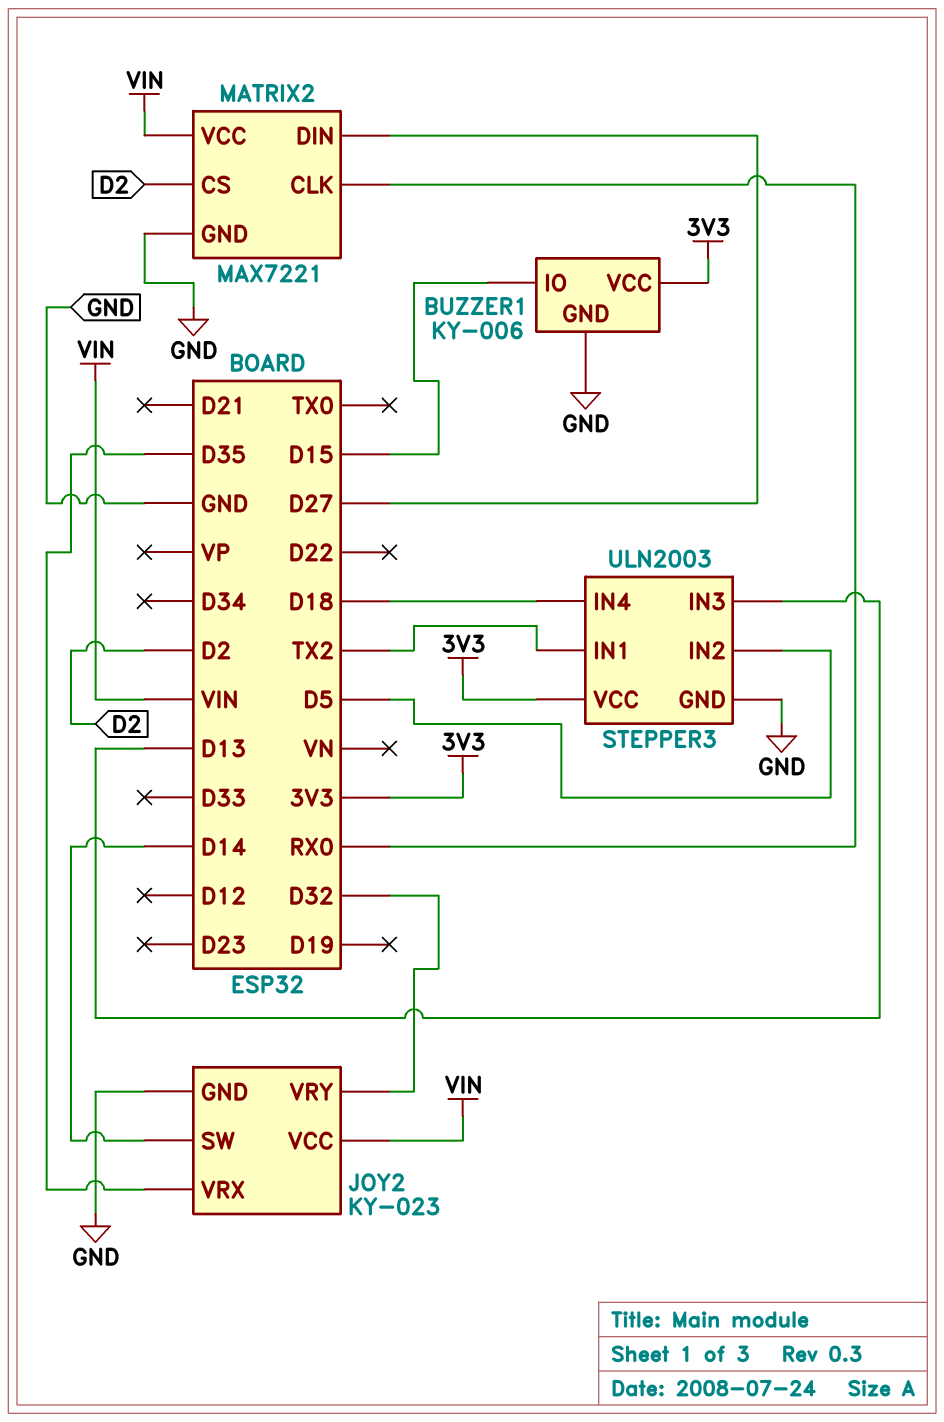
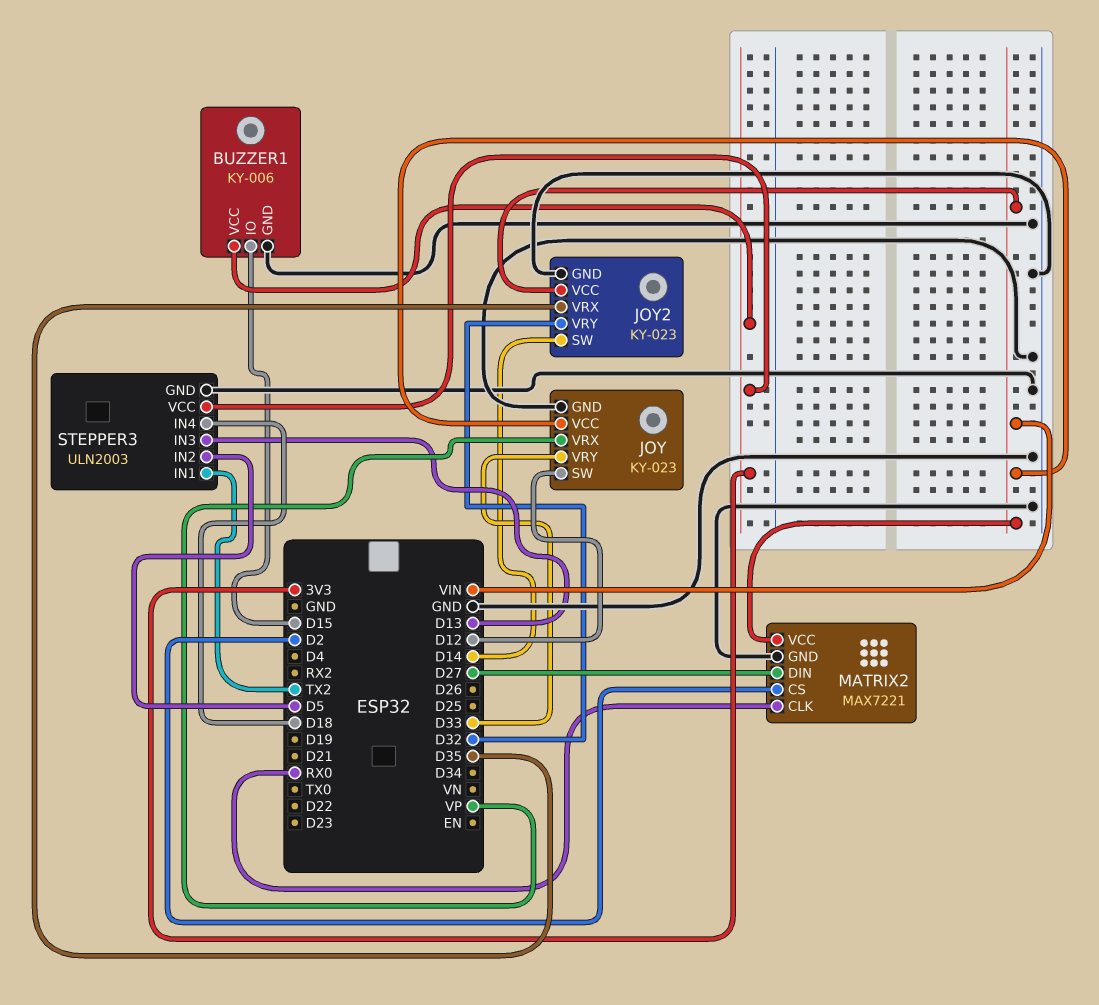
JOY: none -> KY-023
JOY pin GND: none -> GND
JOY pin SW: none -> D12
JOY pin VCC: none -> VIN
JOY pin VRX: none -> VP
JOY pin VRY: none -> D33

